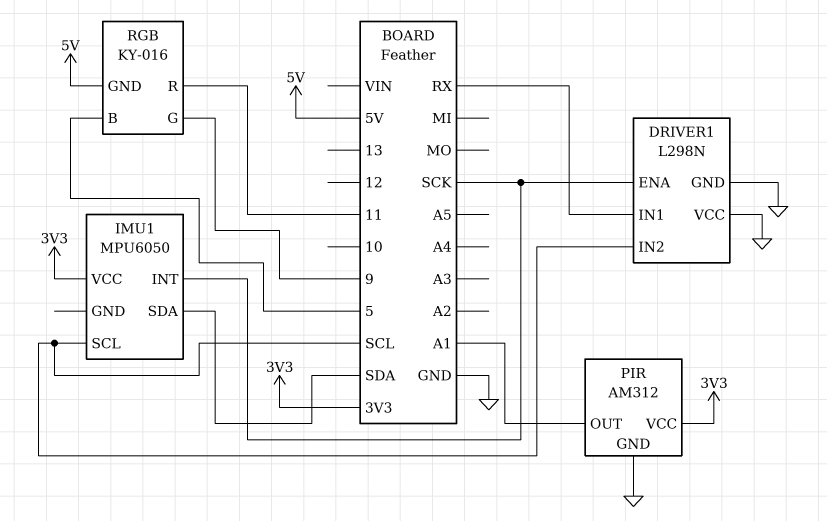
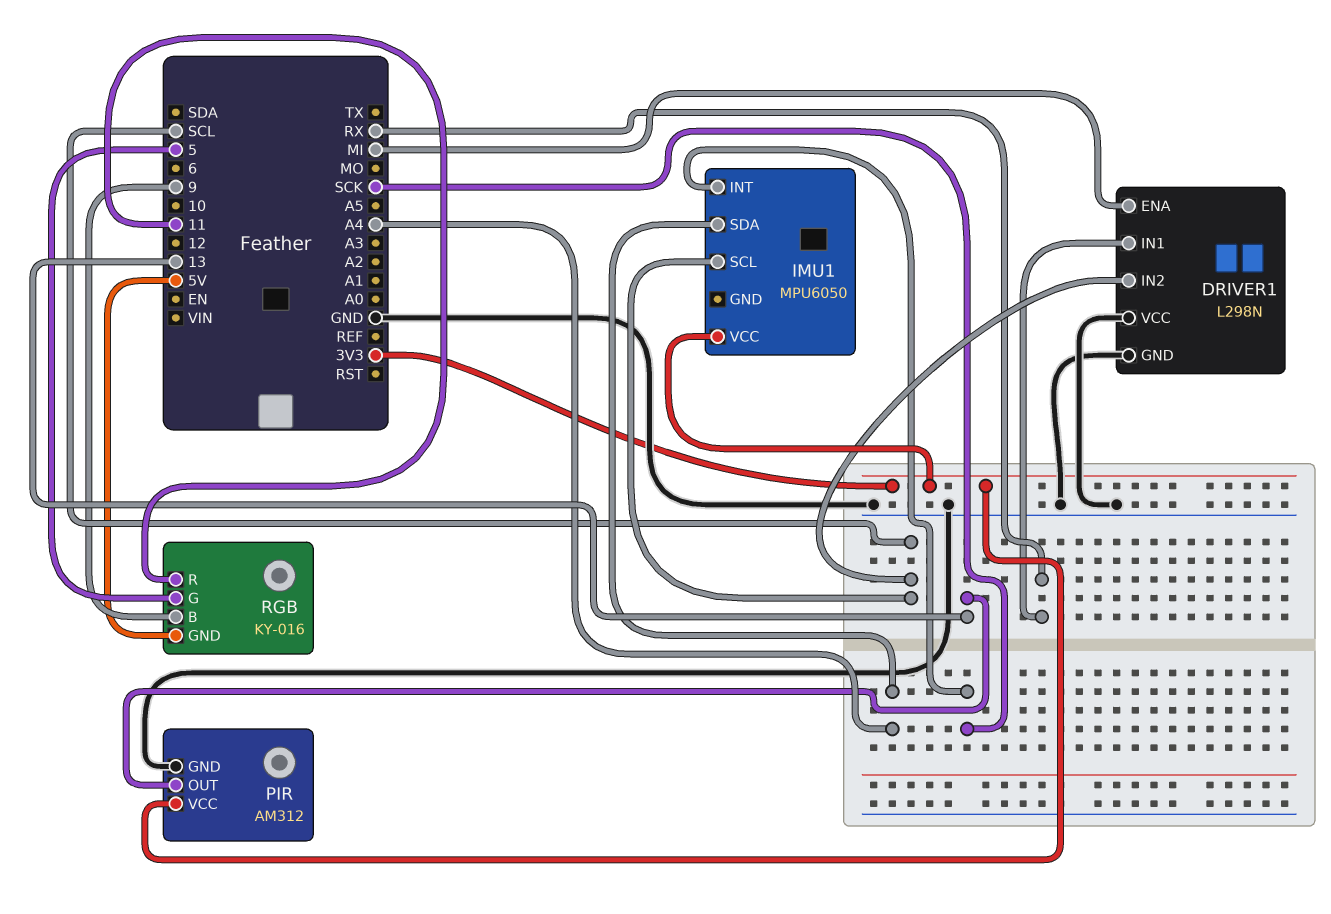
DRIVER1 pin ENA: SCK -> MI
IMU1 pin SDA: SDA -> A4
PIR pin OUT: A1 -> 13
RGB pin B: 5 -> 9
RGB pin G: 9 -> 5

